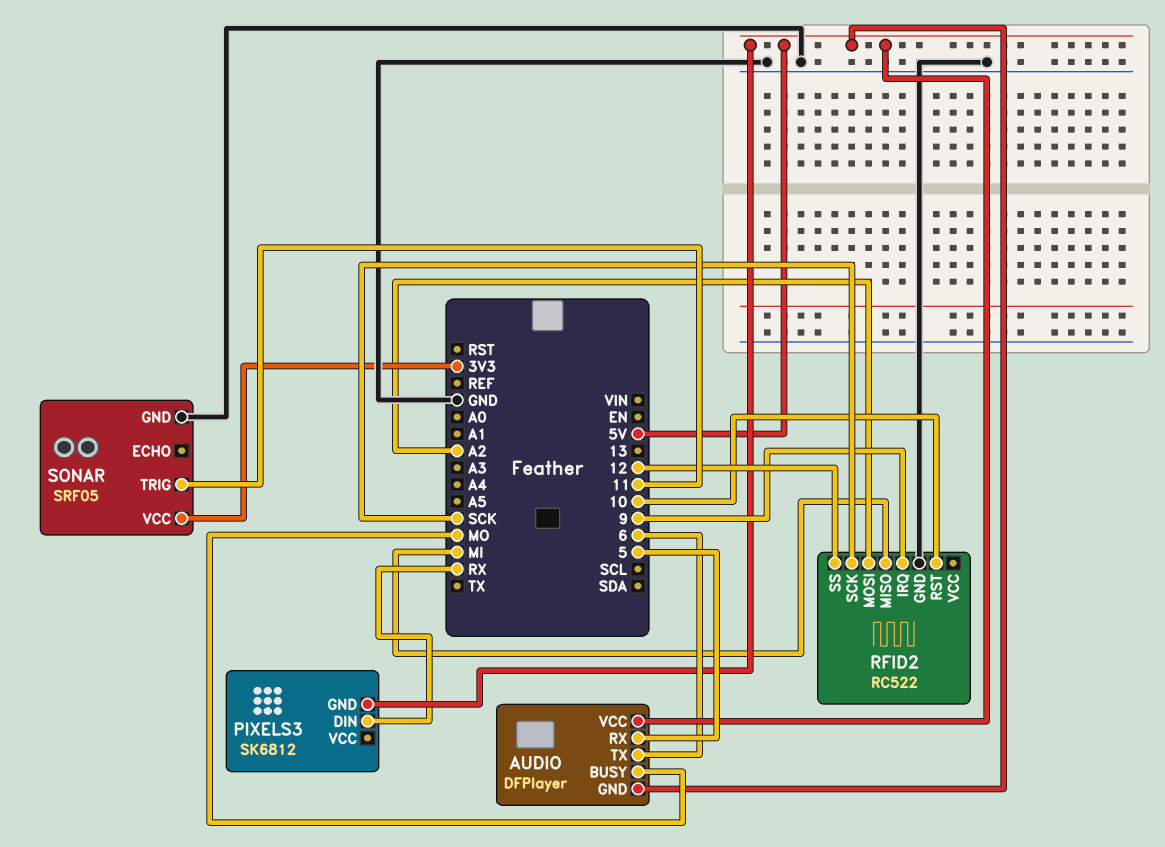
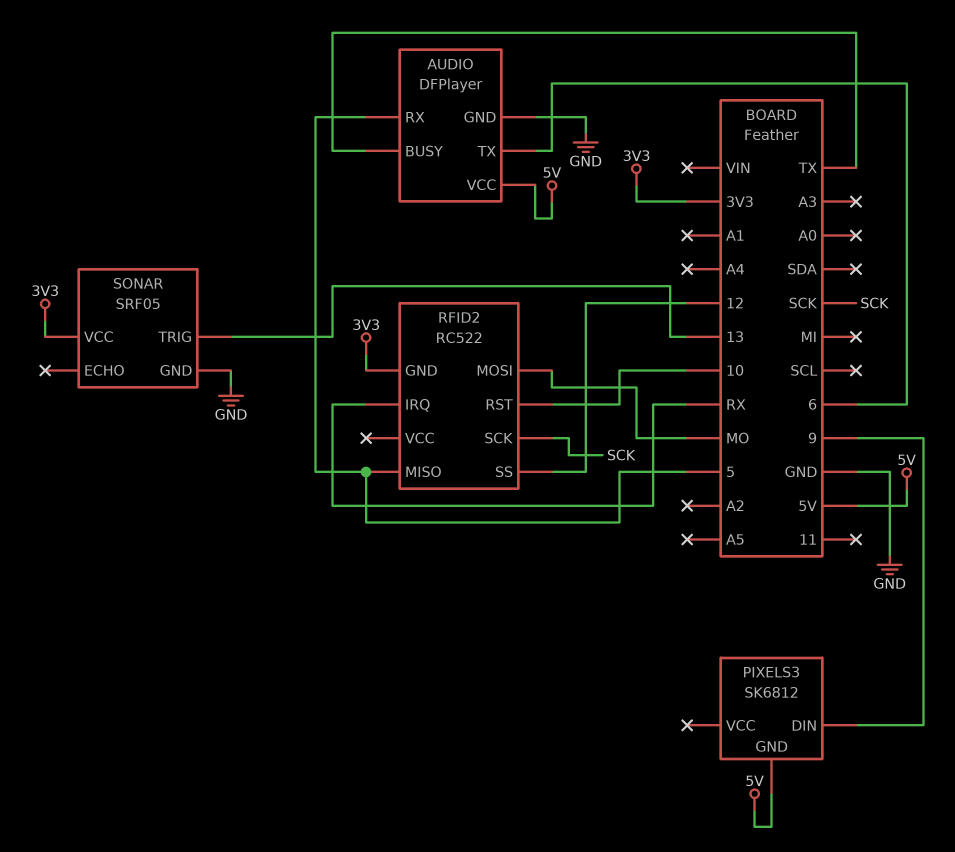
AUDIO pin BUSY: MO -> TX
AUDIO pin GND: 5V -> GND
PIXELS3 pin DIN: RX -> 9
RFID2 pin GND: GND -> 3V3
RFID2 pin IRQ: 9 -> RX
RFID2 pin MISO: MI -> 5
RFID2 pin MOSI: A2 -> MO
SONAR pin TRIG: 11 -> 13

